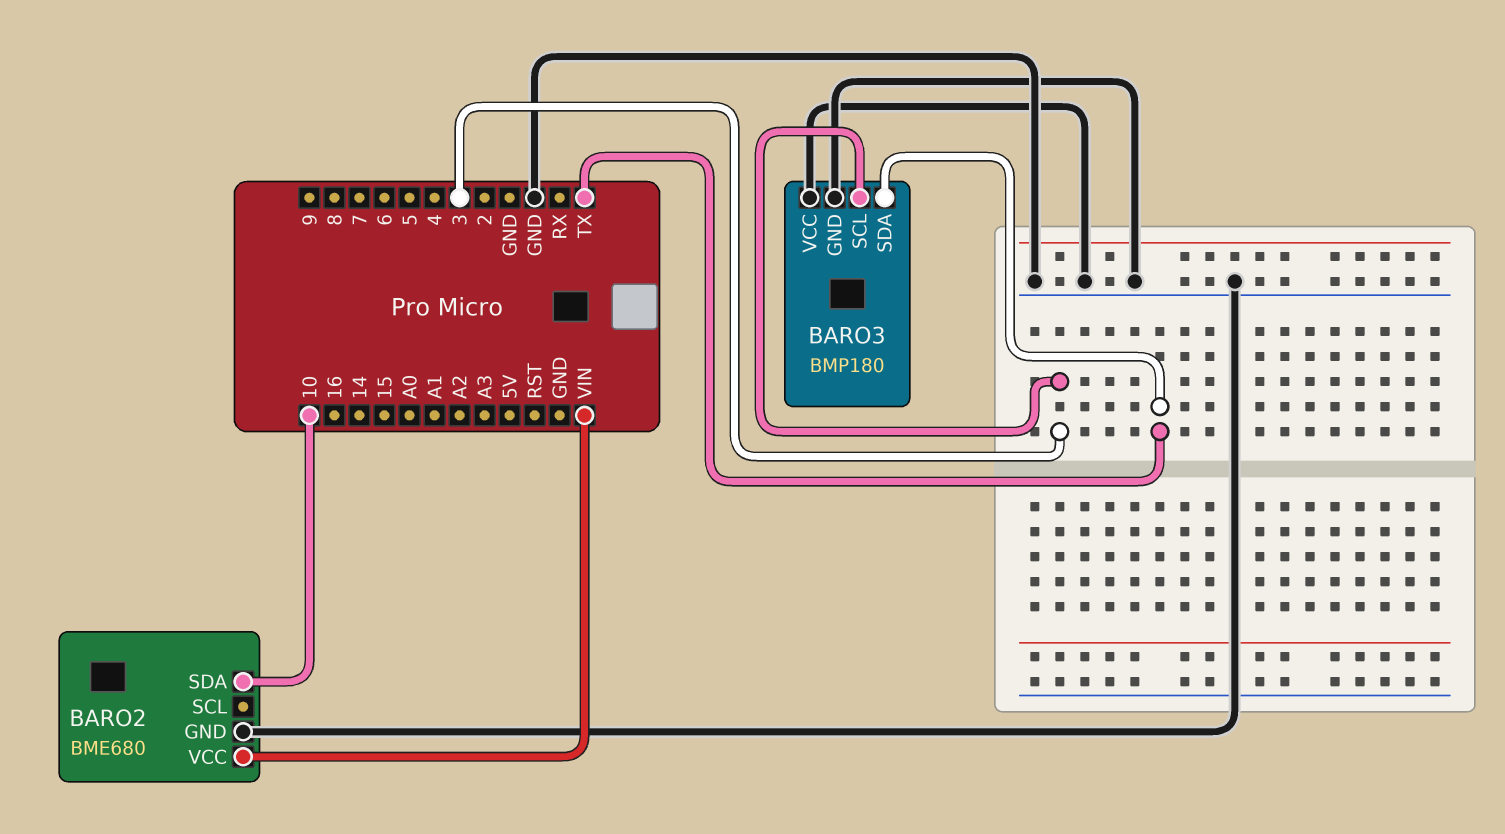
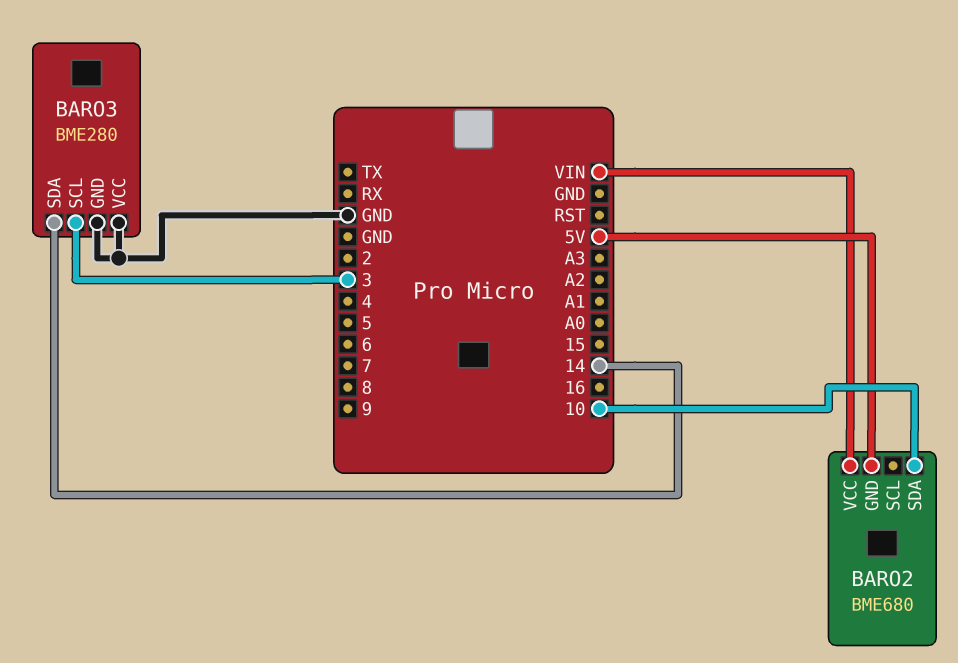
BARO2 pin GND: GND -> 5V
BARO3: BMP180 -> BME280
BARO3 pin SDA: TX -> 14

